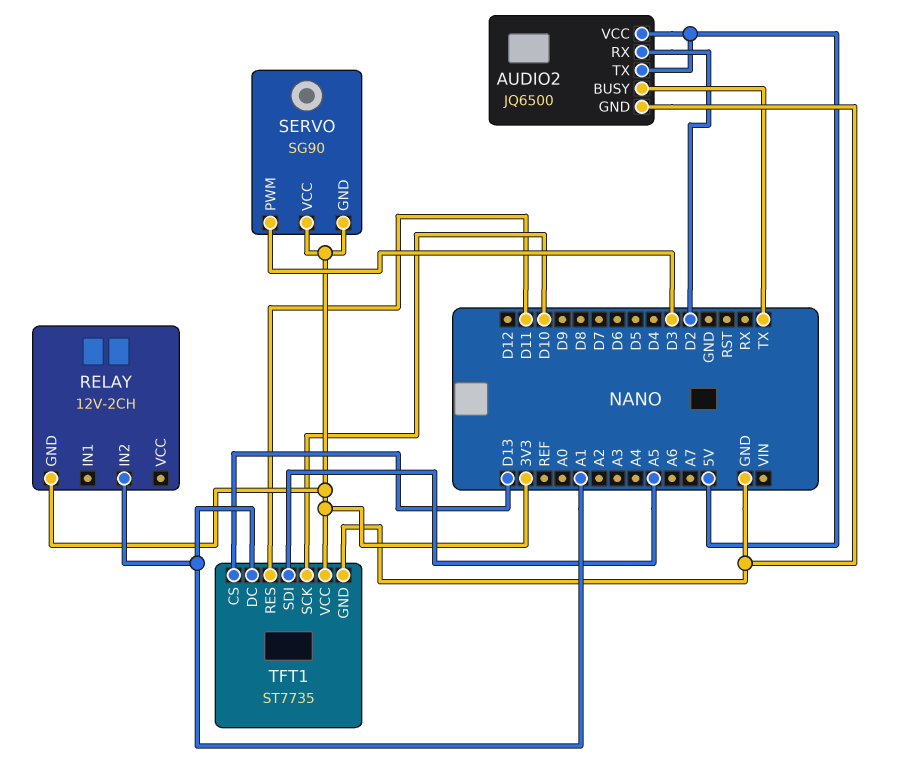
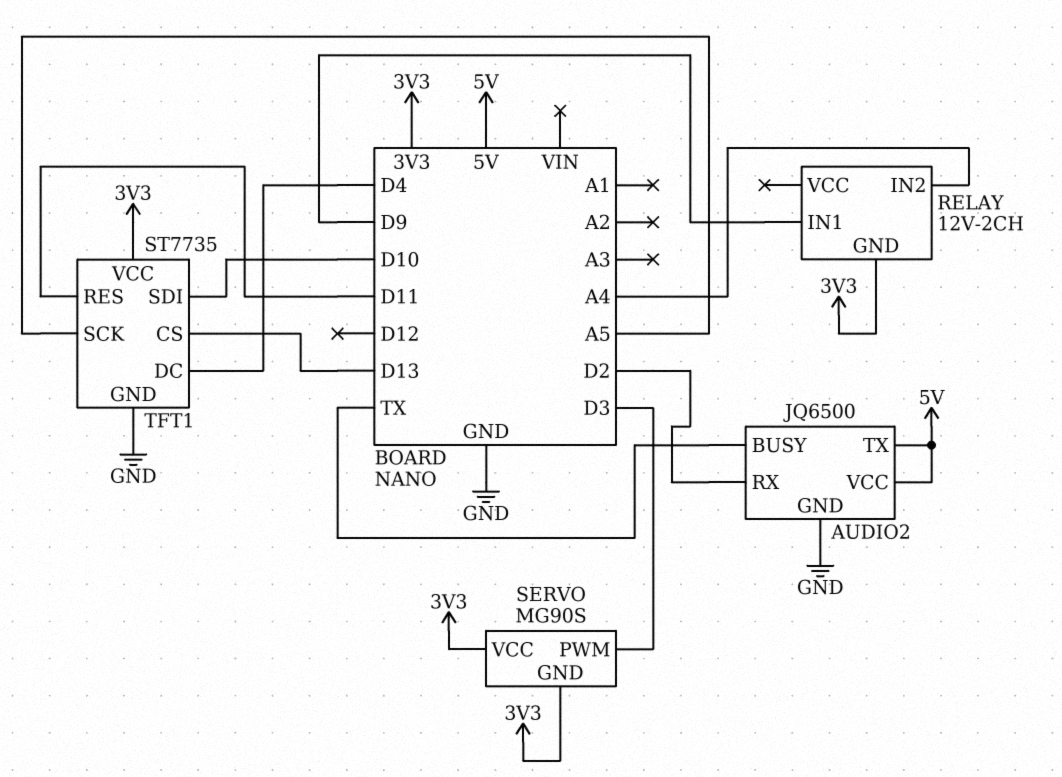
RELAY pin IN1: none -> D9
RELAY pin IN2: A1 -> A4
SERVO: SG90 -> MG90S
TFT1 pin DC: A1 -> D4
TFT1 pin SCK: D10 -> A5
TFT1 pin SDI: A5 -> D10

